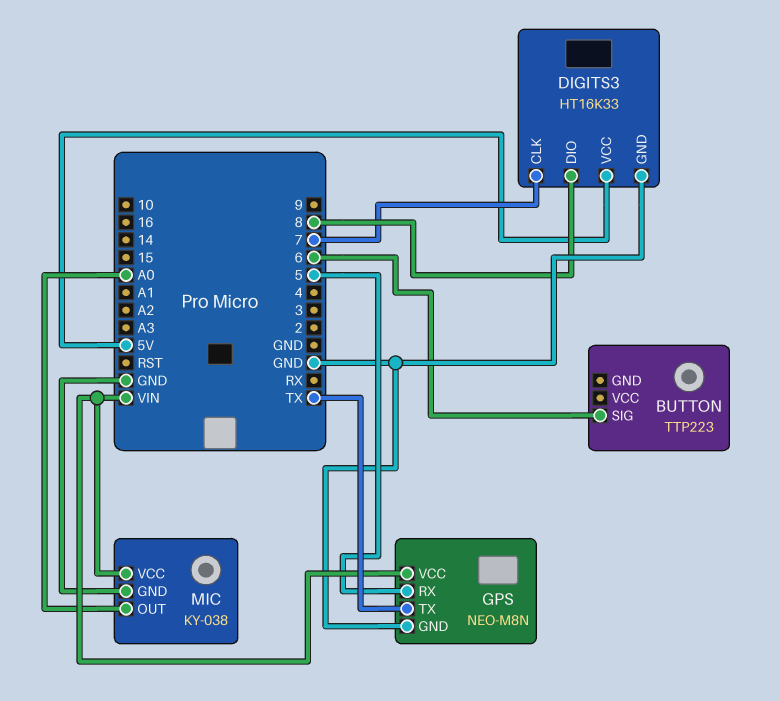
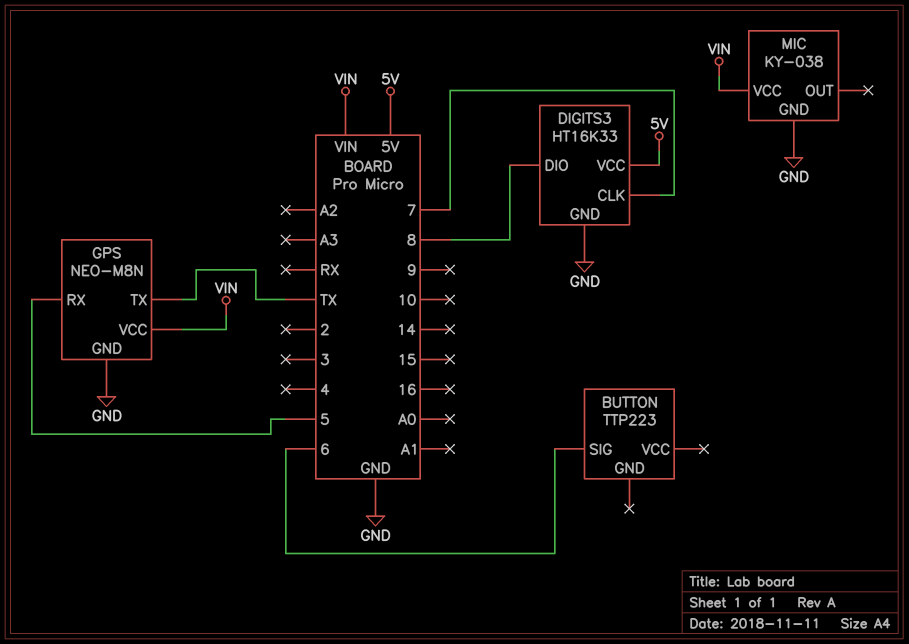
MIC pin OUT: A0 -> none

